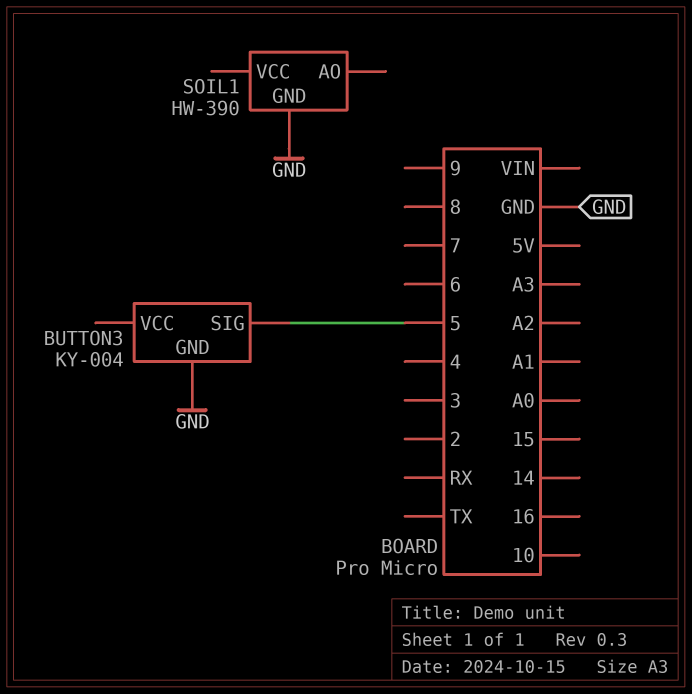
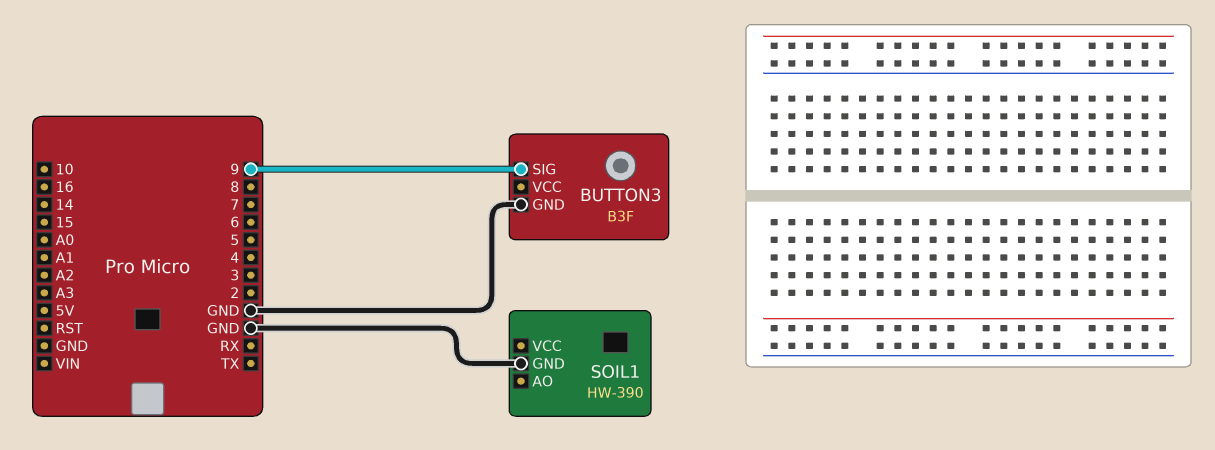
BUTTON3: KY-004 -> B3F
BUTTON3 pin SIG: 5 -> 9

